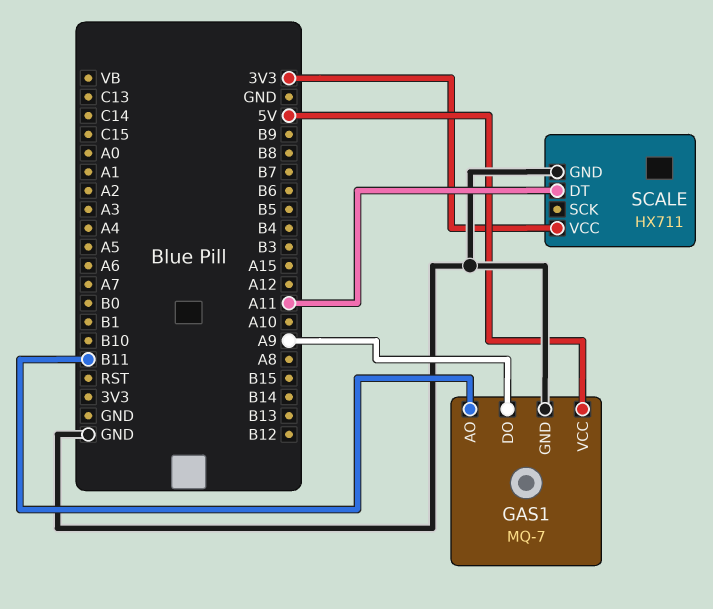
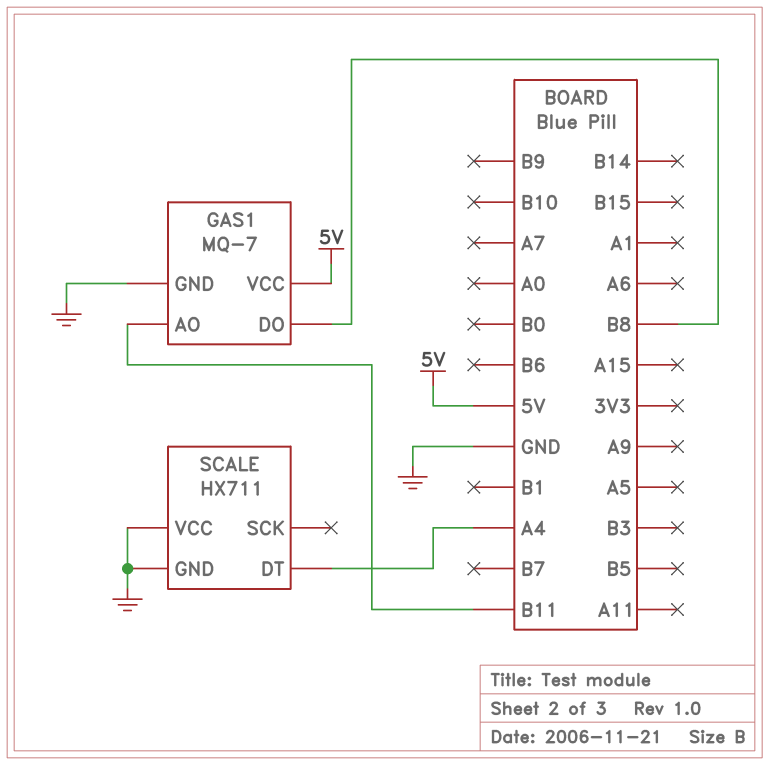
GAS1 pin DO: A9 -> B8
SCALE pin DT: A11 -> A4
SCALE pin VCC: 3V3 -> GND

